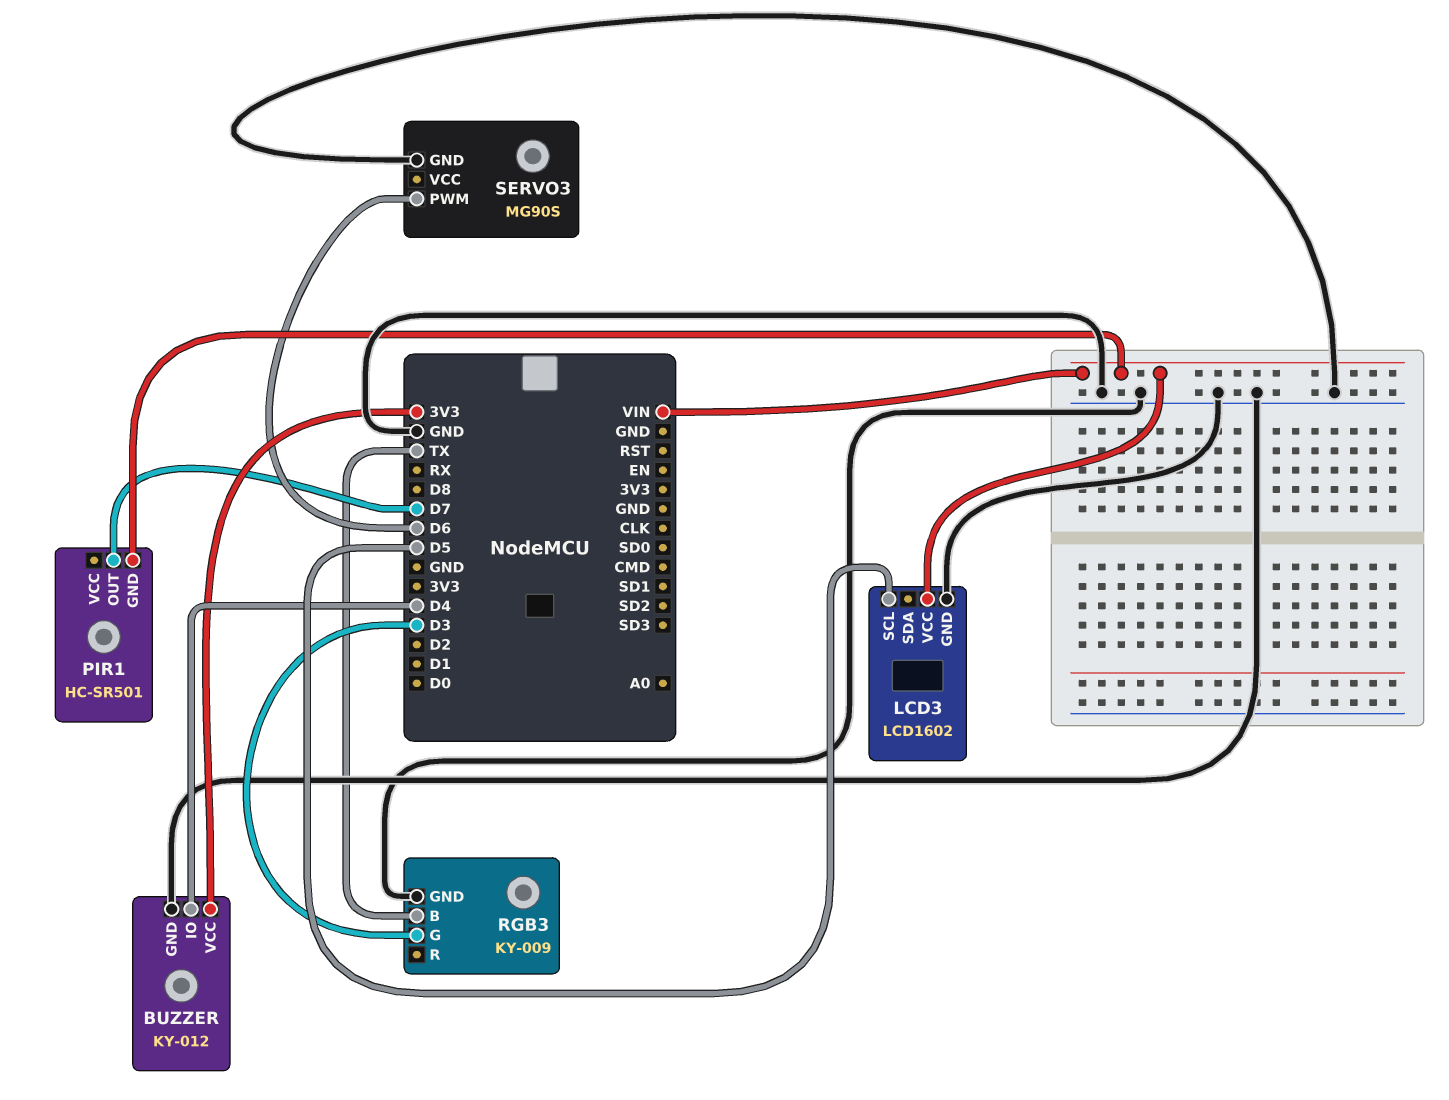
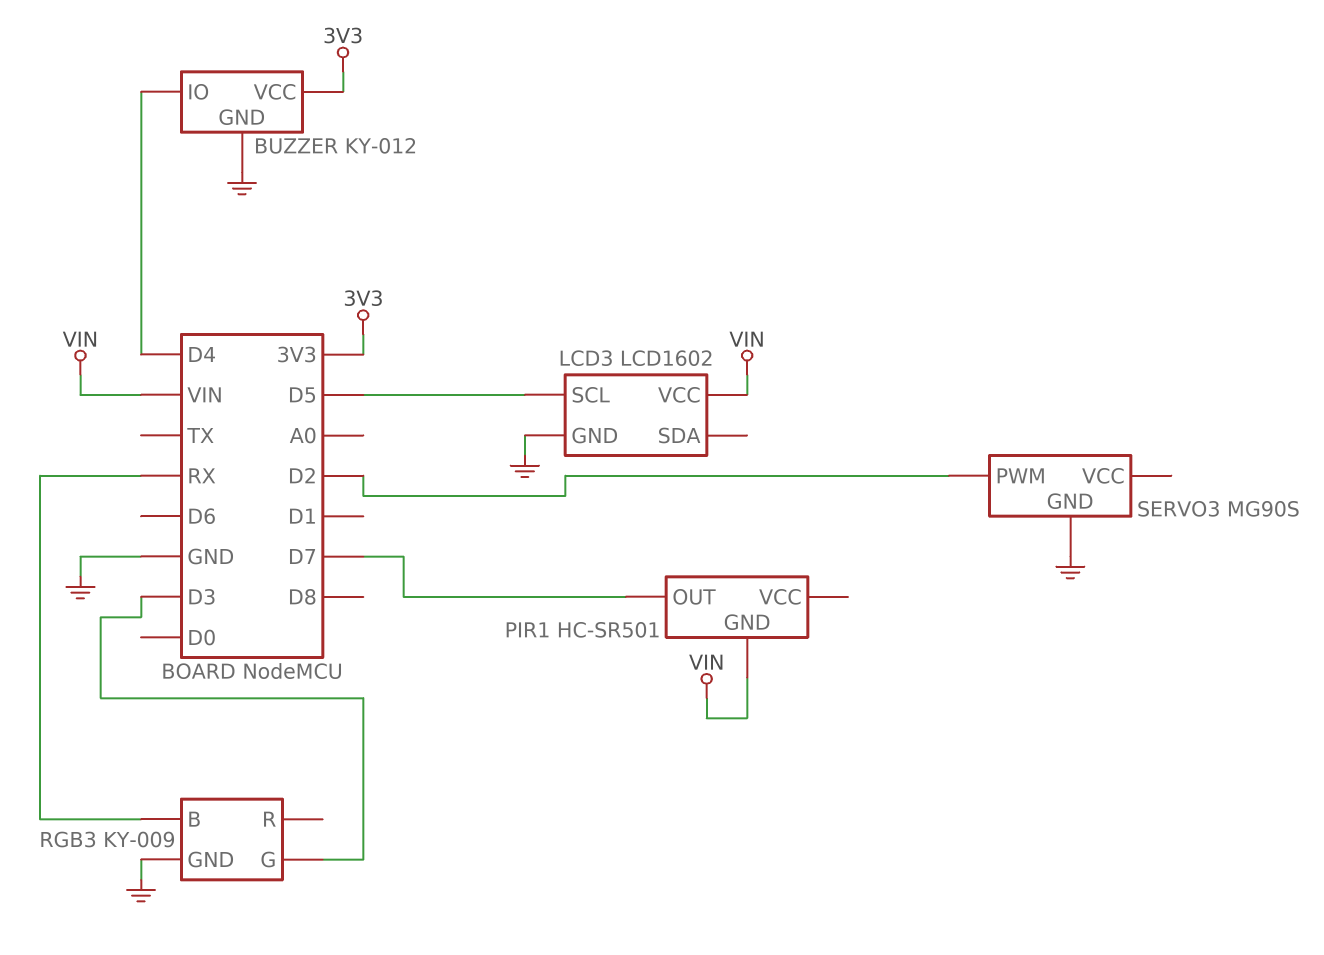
RGB3 pin B: TX -> RX
SERVO3 pin PWM: D6 -> D2

